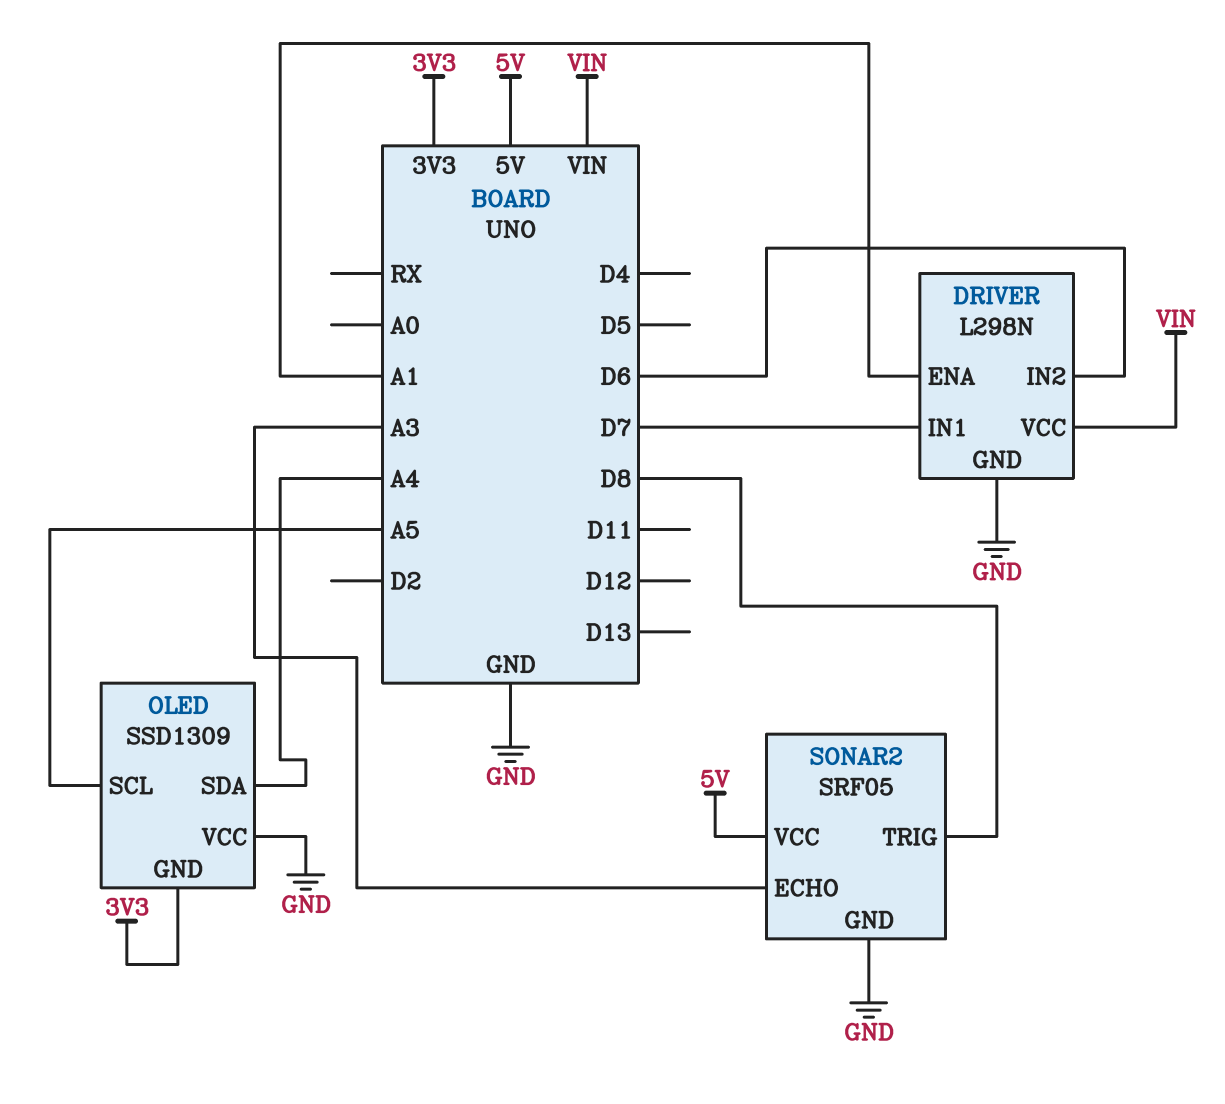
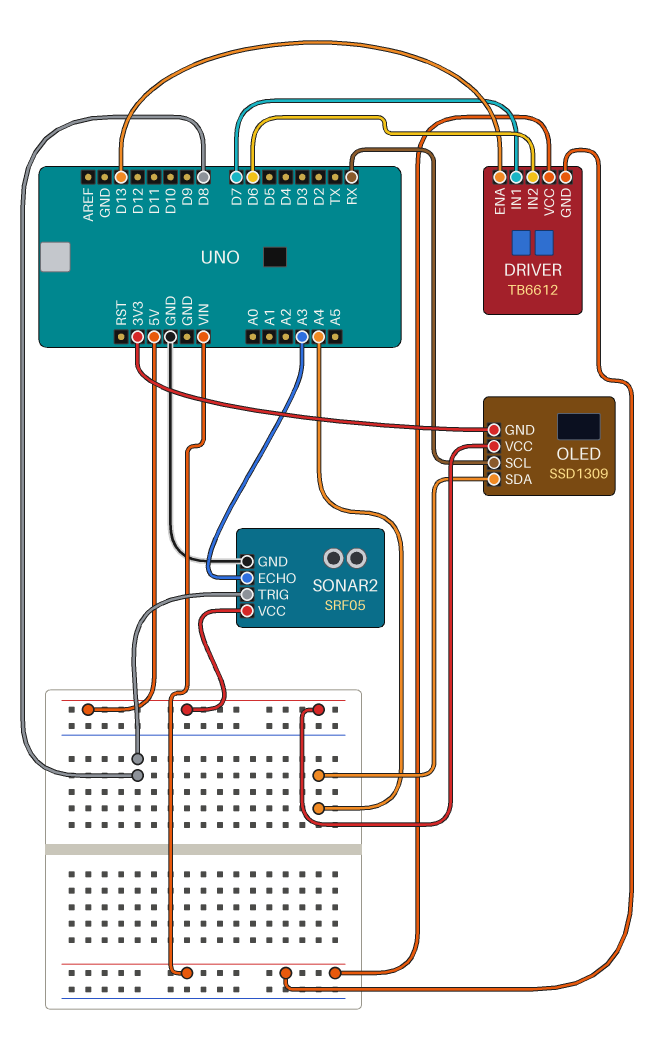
DRIVER: L298N -> TB6612
DRIVER pin ENA: A1 -> D13
DRIVER pin GND: GND -> VIN
OLED pin SCL: A5 -> RX
OLED pin VCC: GND -> 5V

